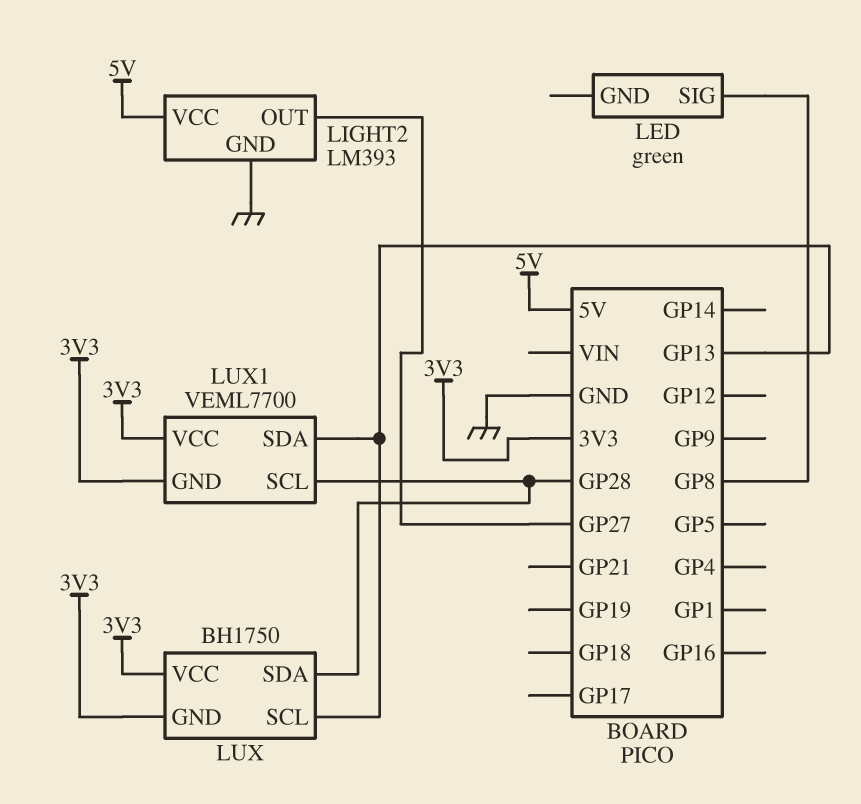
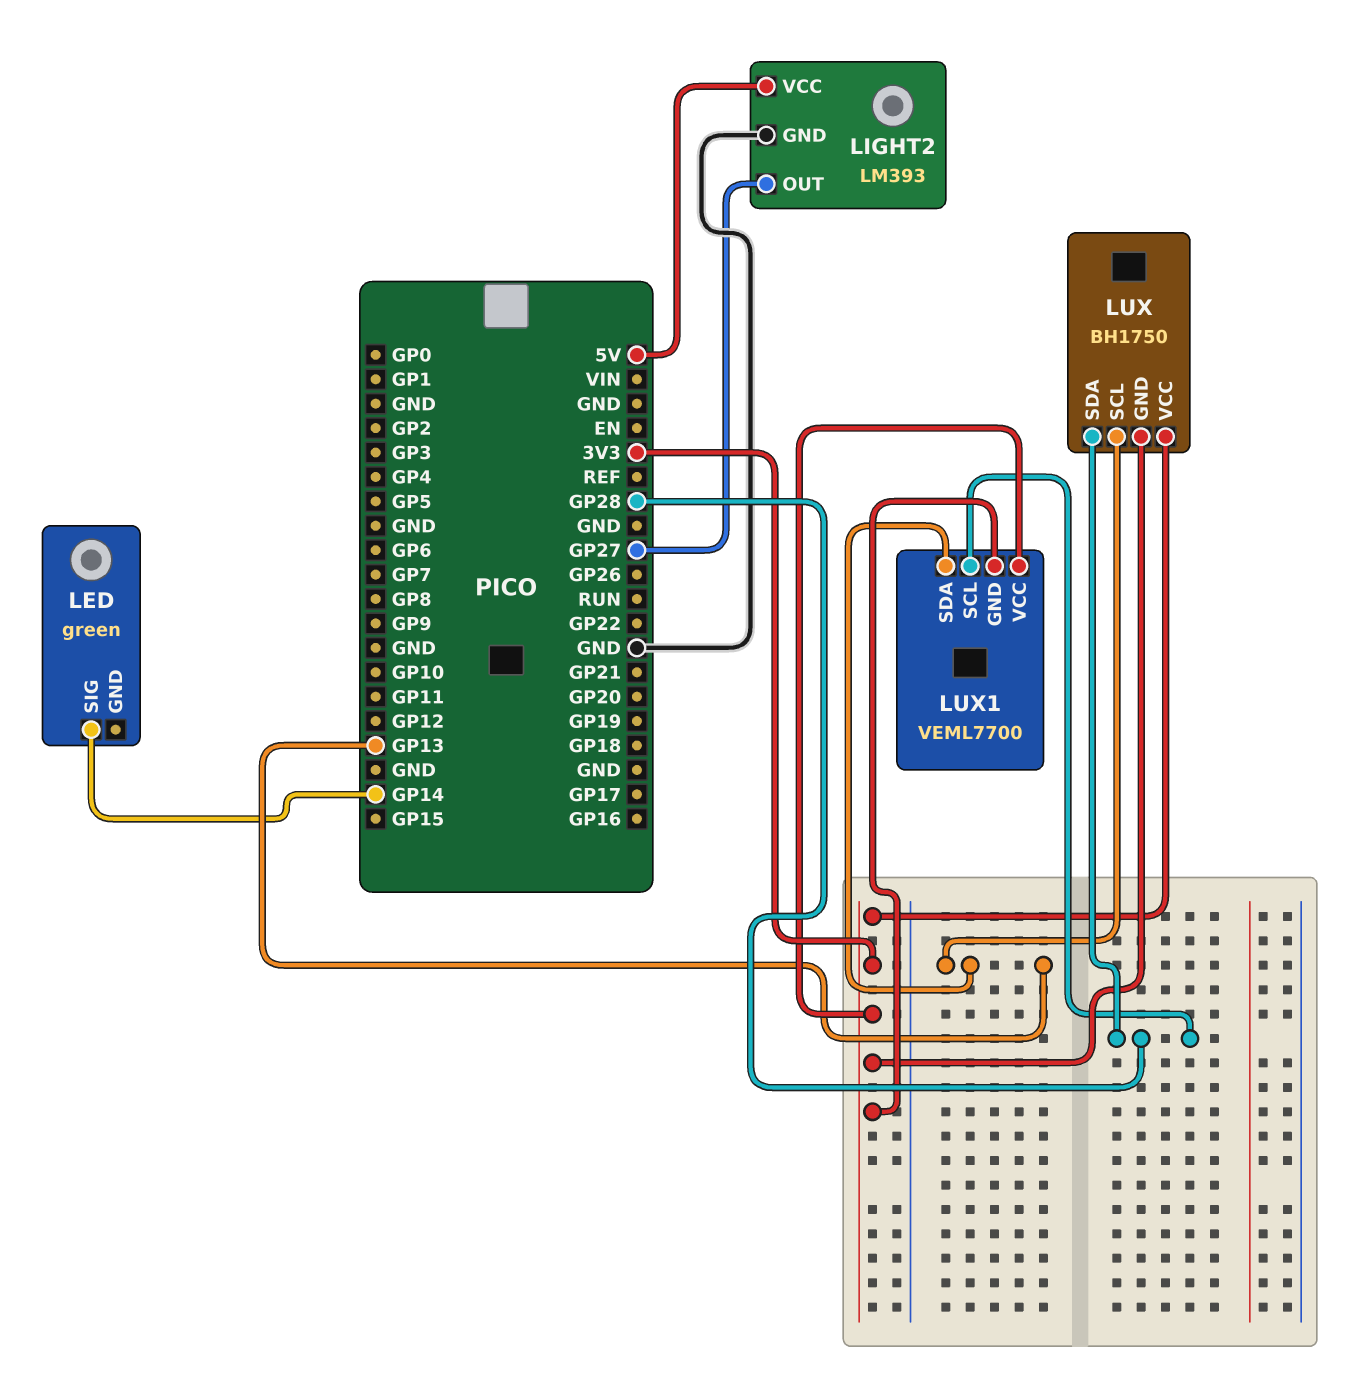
LED pin SIG: GP8 -> GP14

